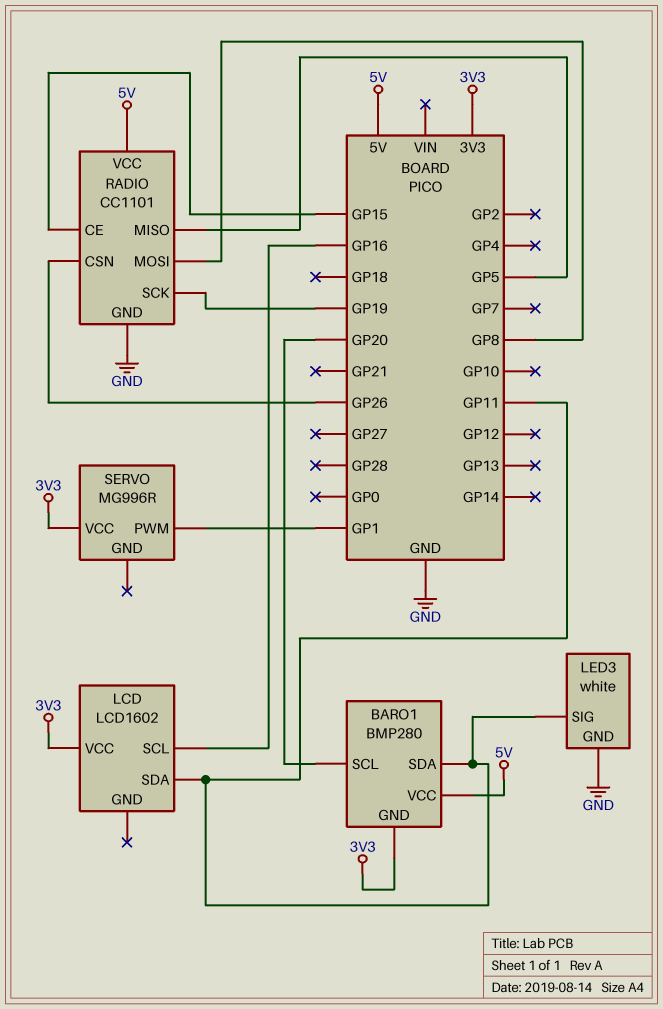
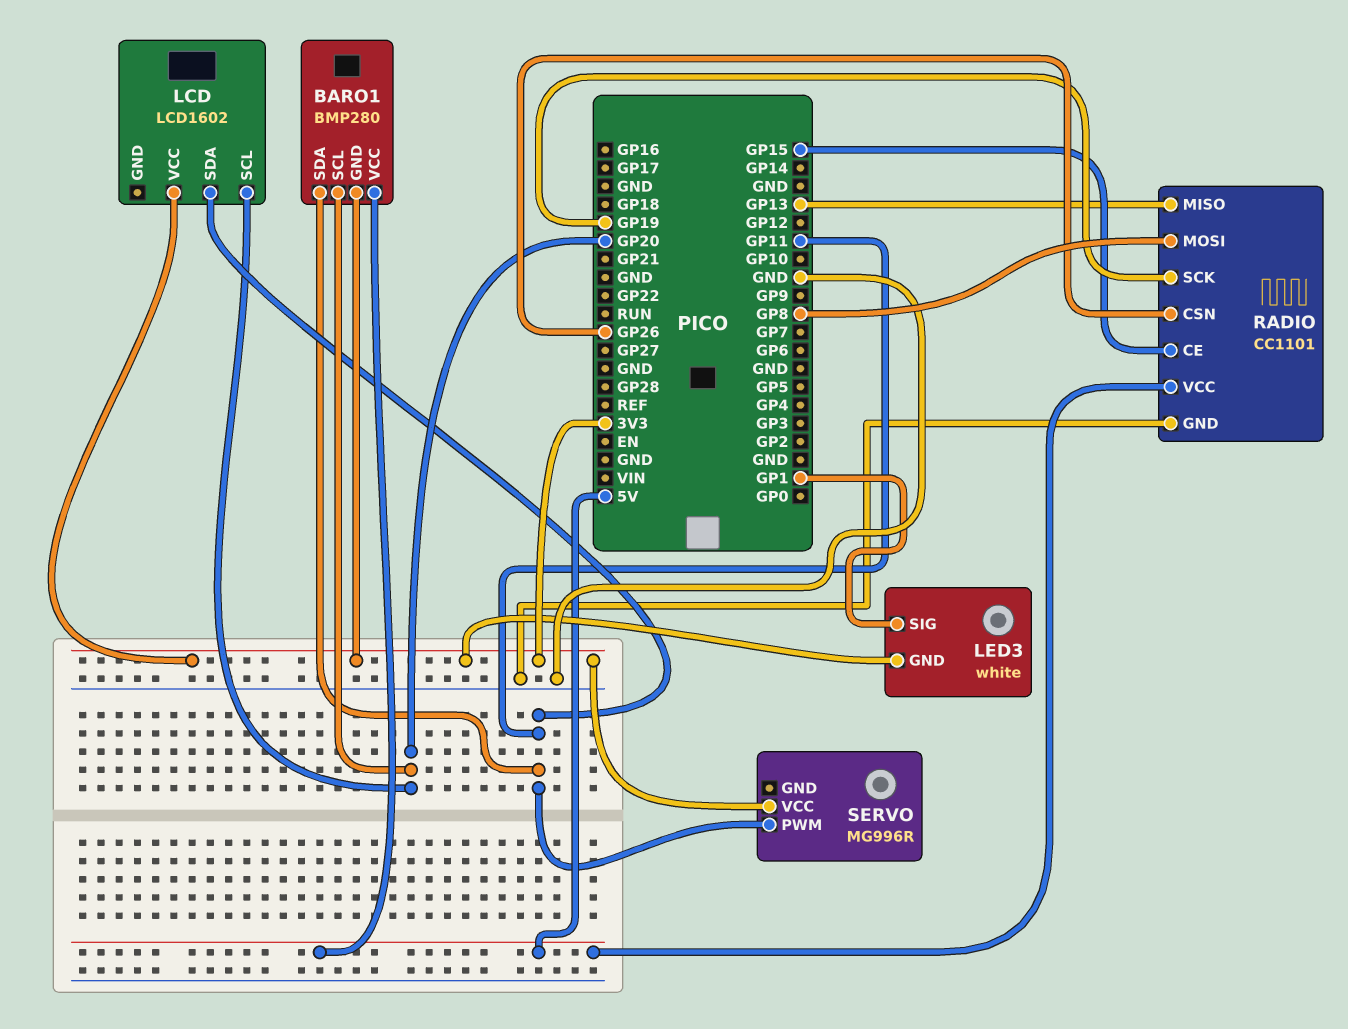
LCD pin SCL: GP16 -> GP20
LED3 pin GND: GND -> 3V3
LED3 pin SIG: GP11 -> GP1
RADIO pin MISO: GP5 -> GP13
SERVO pin PWM: GP1 -> GP11

